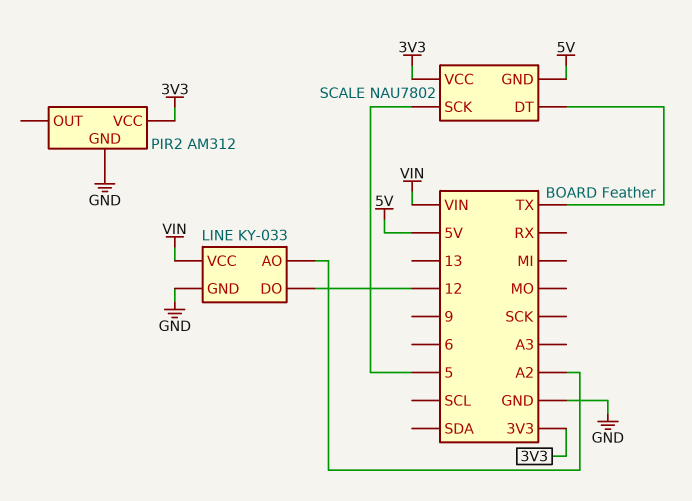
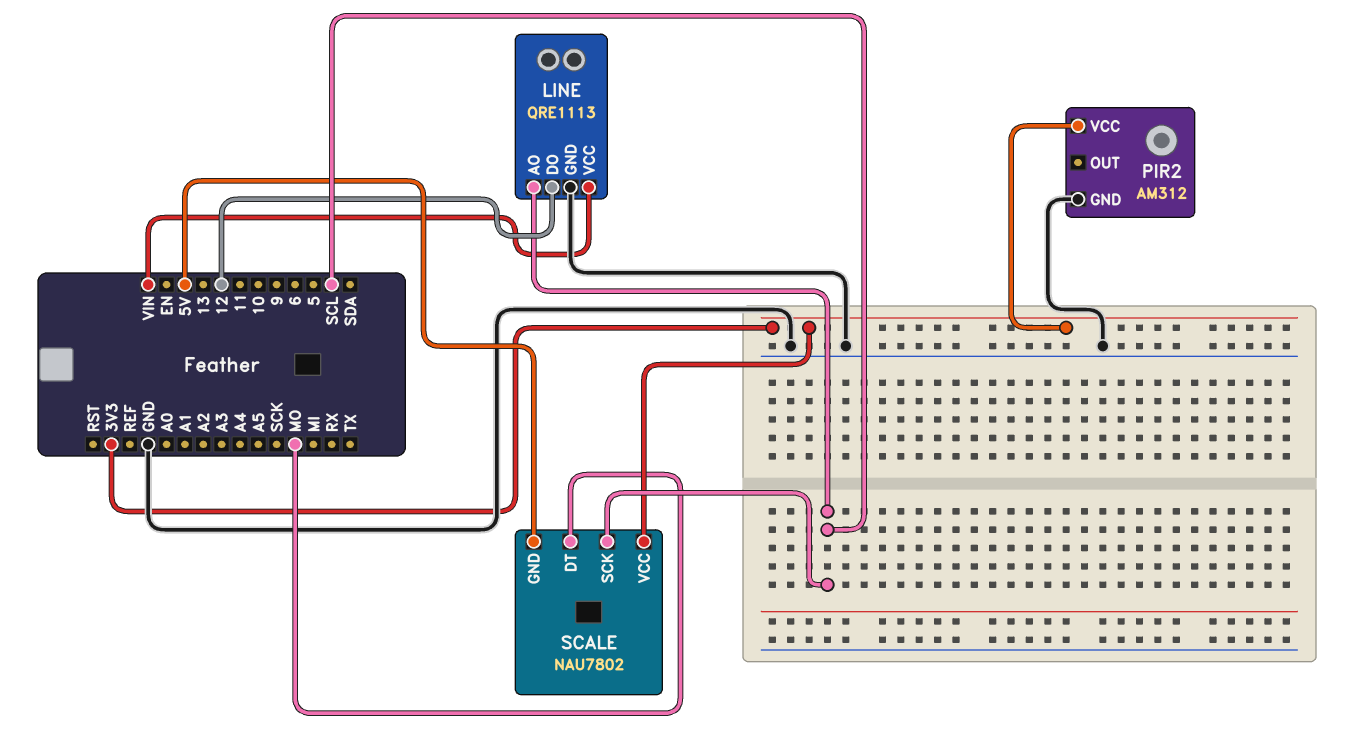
LINE: KY-033 -> QRE1113
LINE pin AO: A2 -> SCL
SCALE pin DT: TX -> MO
SCALE pin SCK: 5 -> SCL

